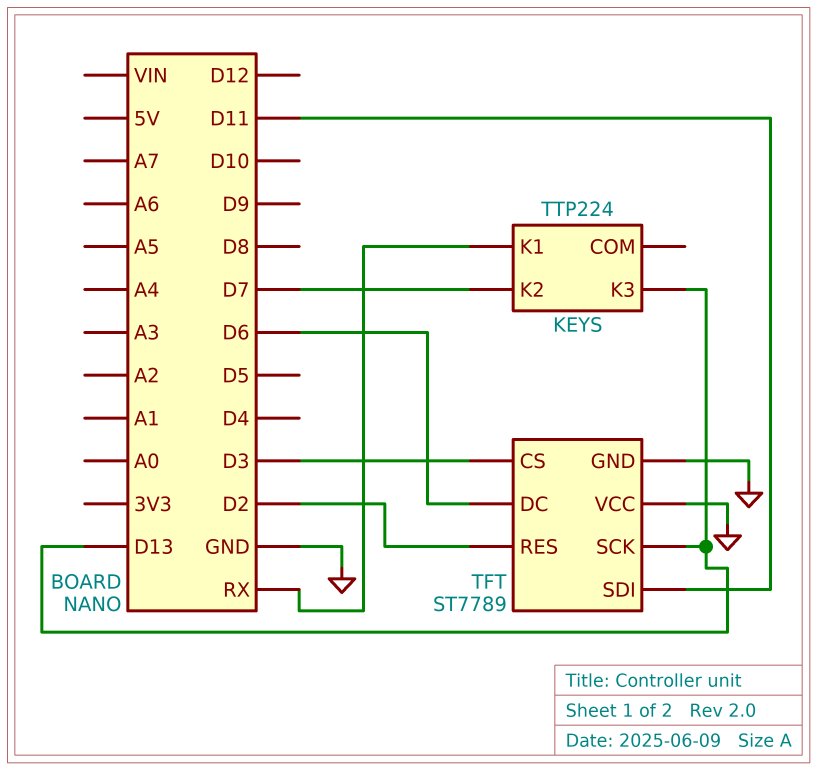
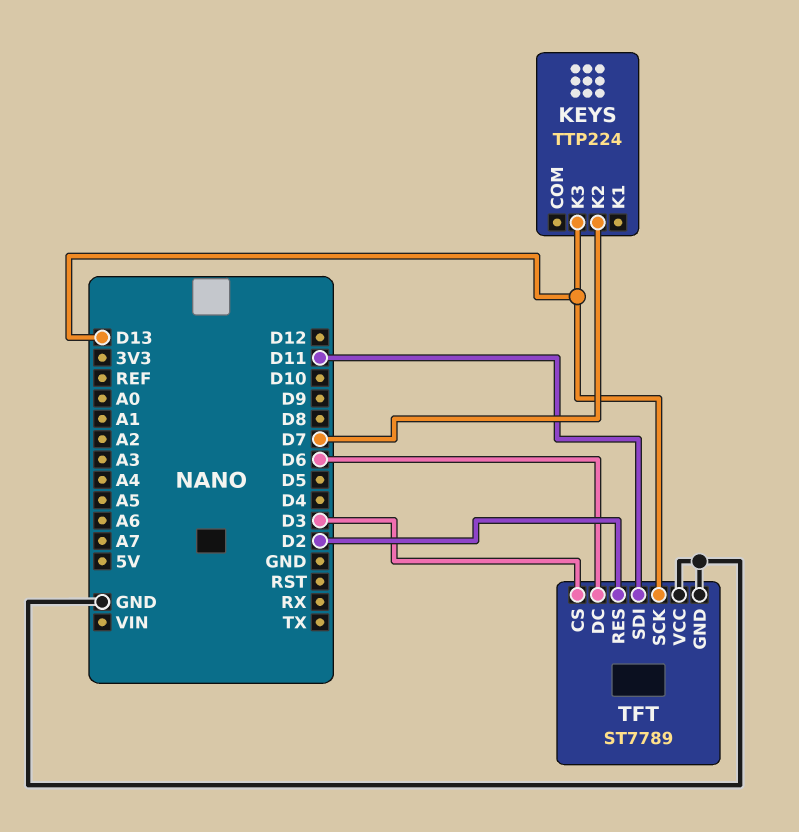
KEYS pin K1: RX -> none

